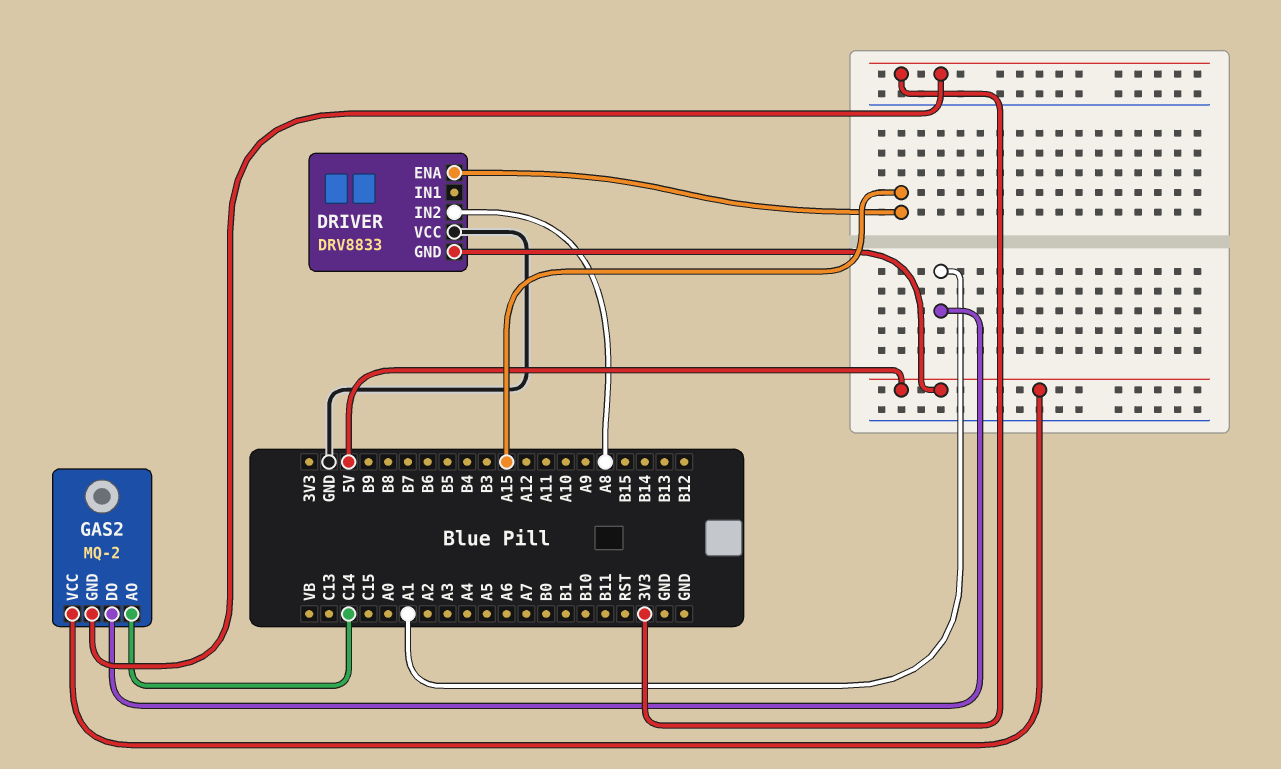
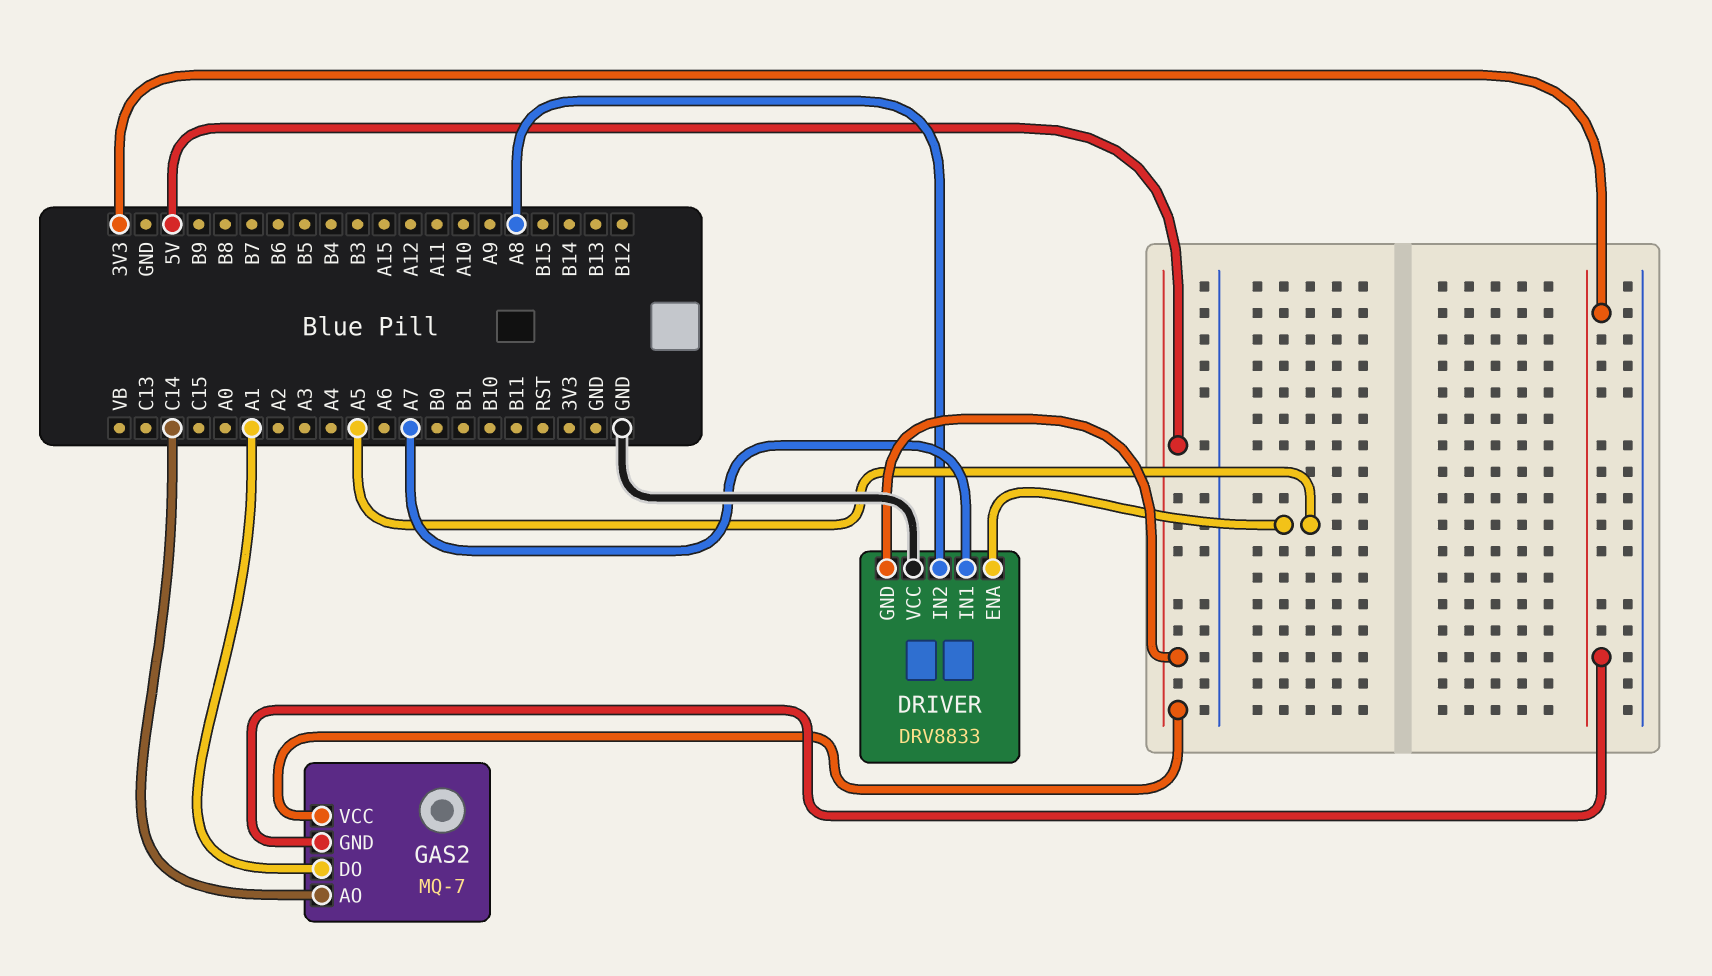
DRIVER pin ENA: A15 -> A5
DRIVER pin IN1: none -> A7
GAS2: MQ-2 -> MQ-7

